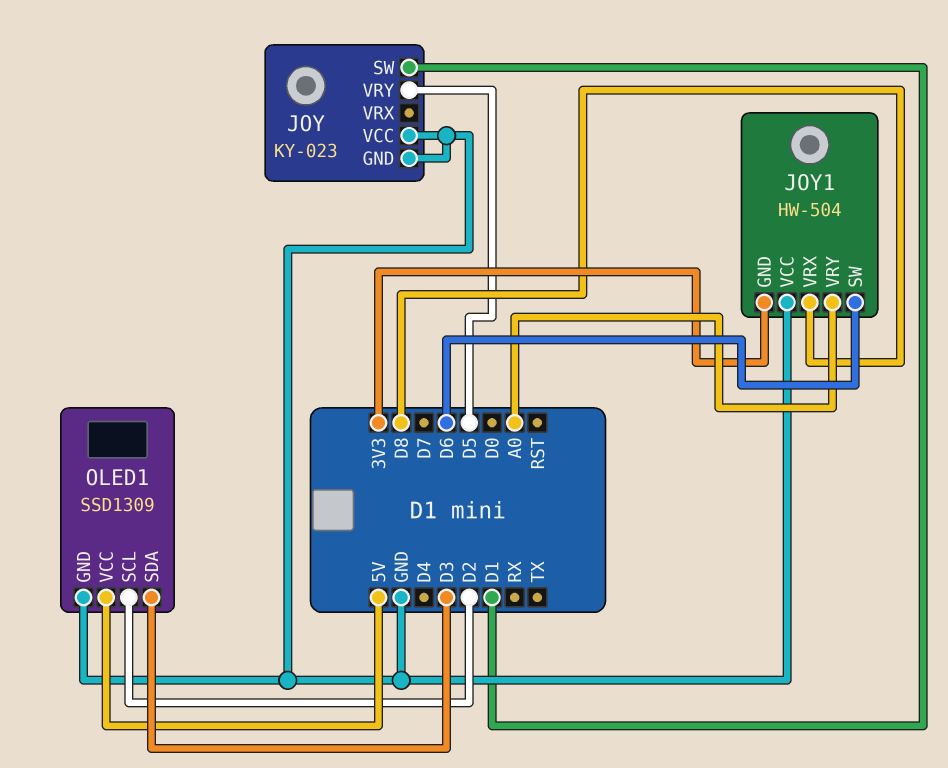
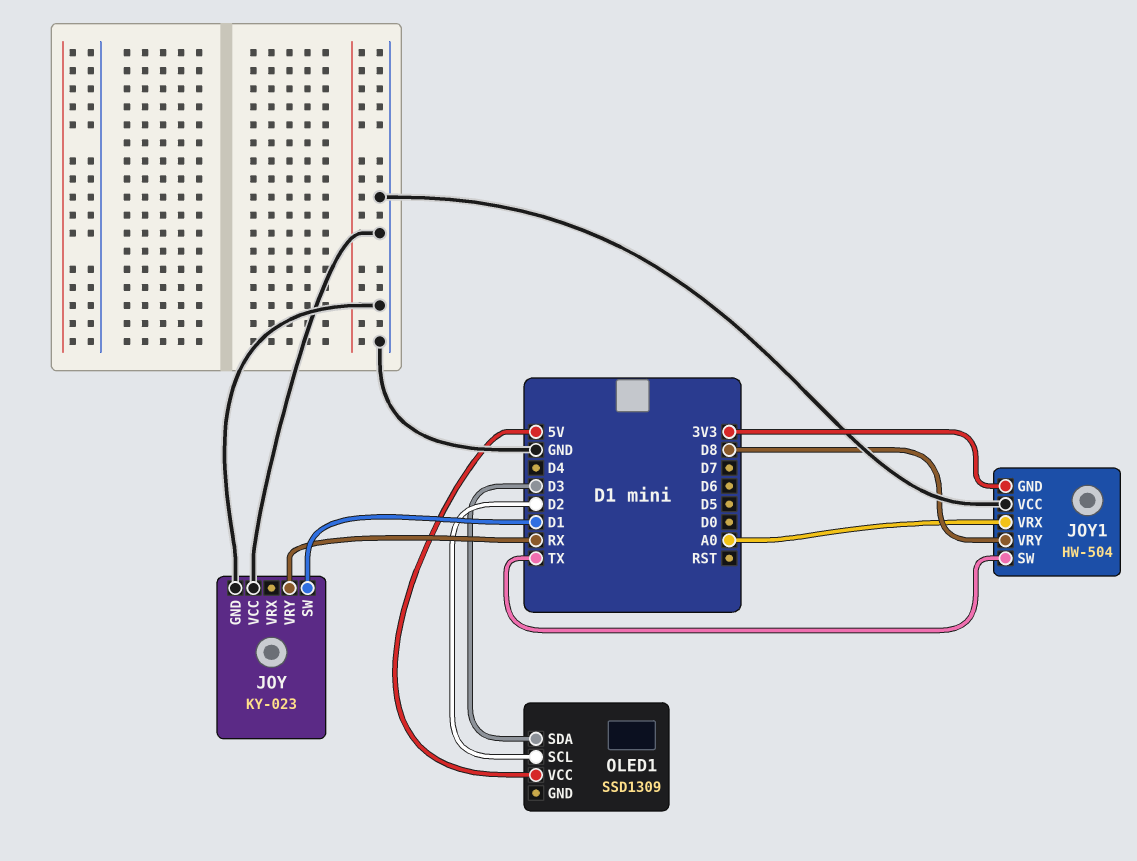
JOY pin VRY: D5 -> RX
JOY1 pin SW: D6 -> TX
JOY1 pin VRX: D8 -> A0
JOY1 pin VRY: A0 -> D8
OLED1 pin GND: GND -> none

